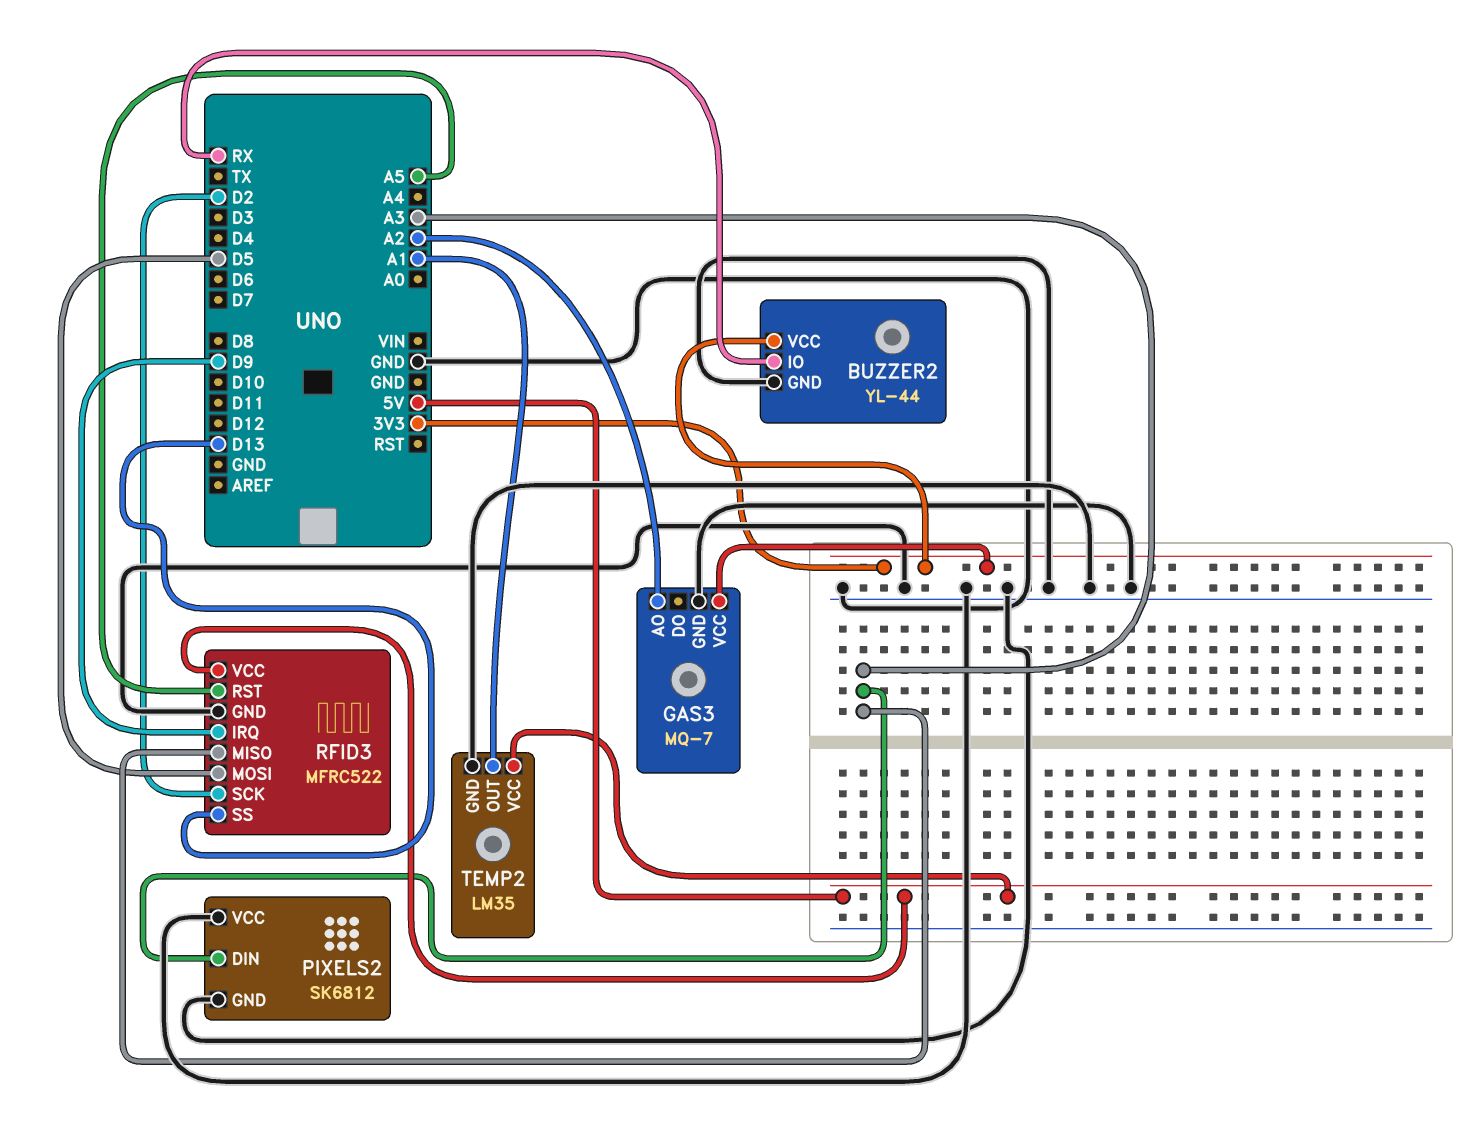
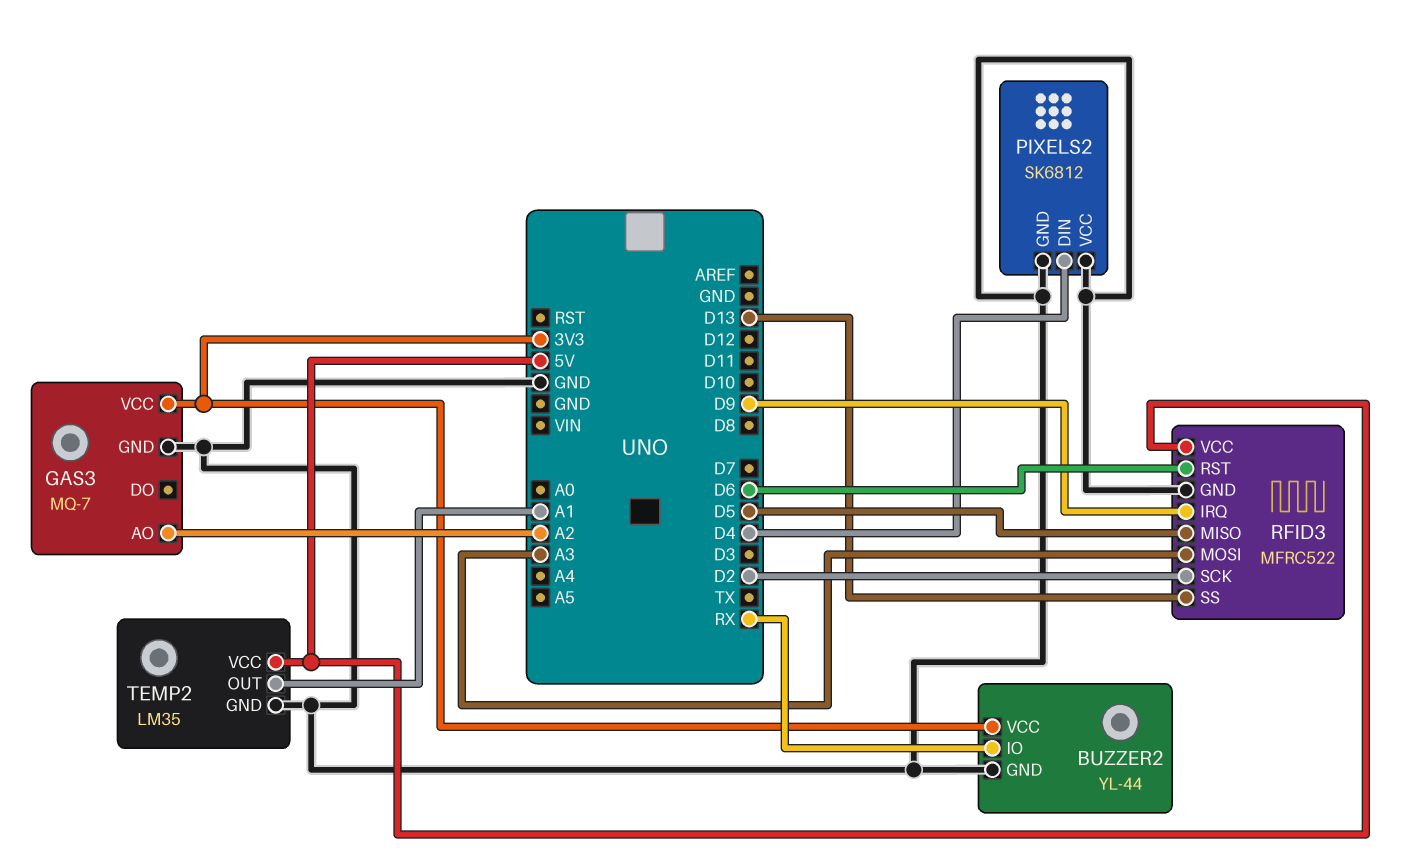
PIXELS2 pin DIN: A3 -> D4
RFID3 pin MISO: A3 -> D5
RFID3 pin MOSI: D5 -> A3
RFID3 pin RST: A5 -> D6

